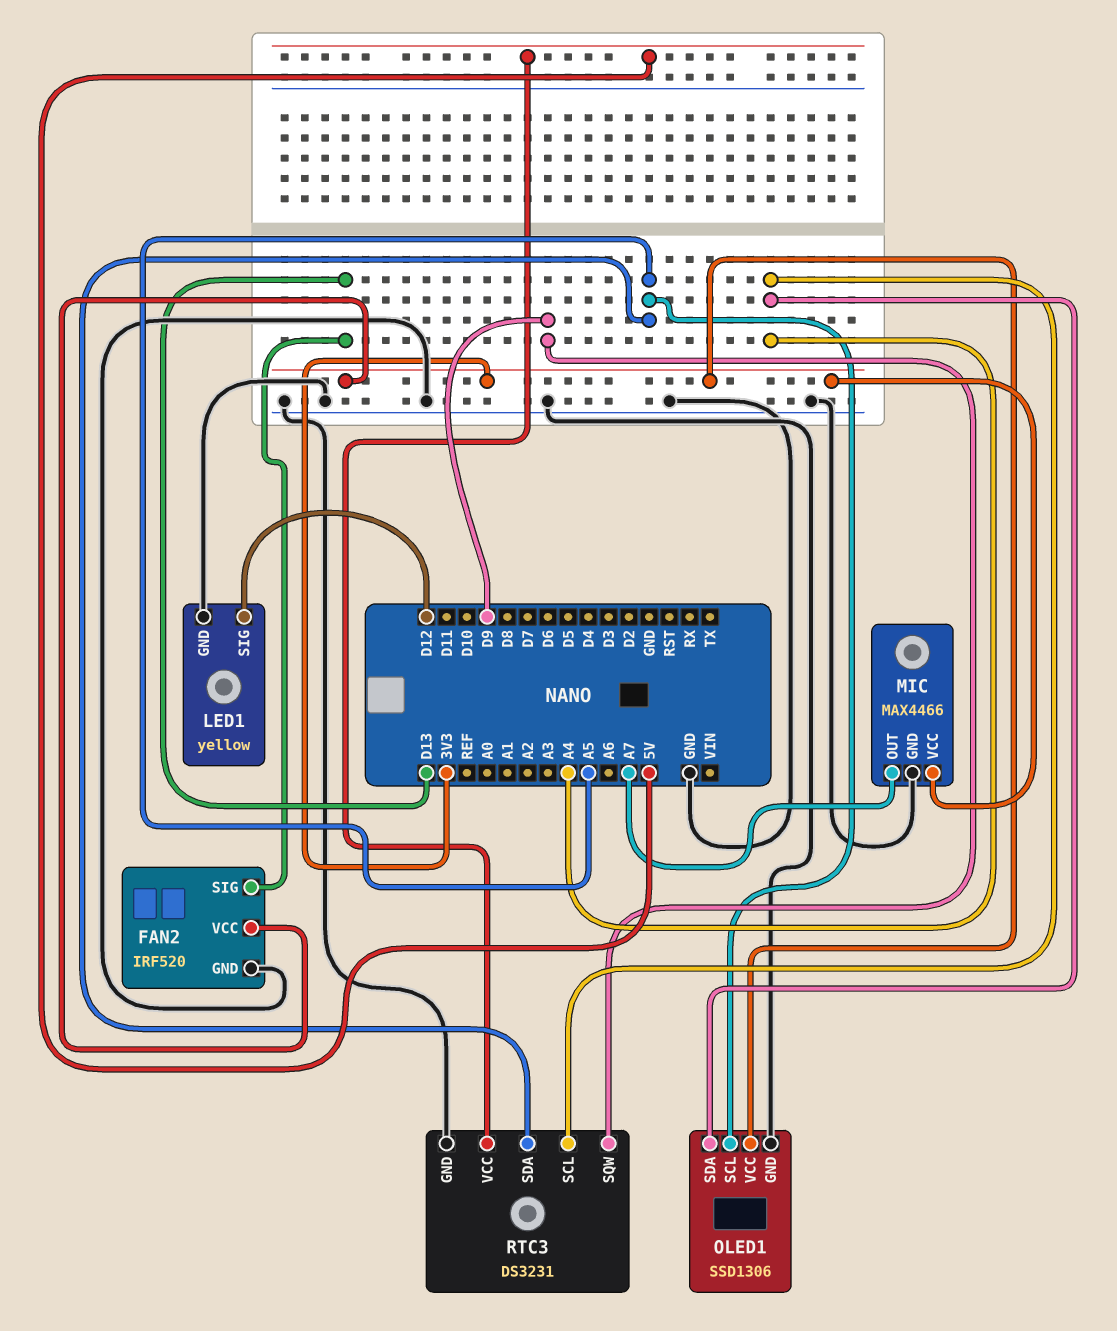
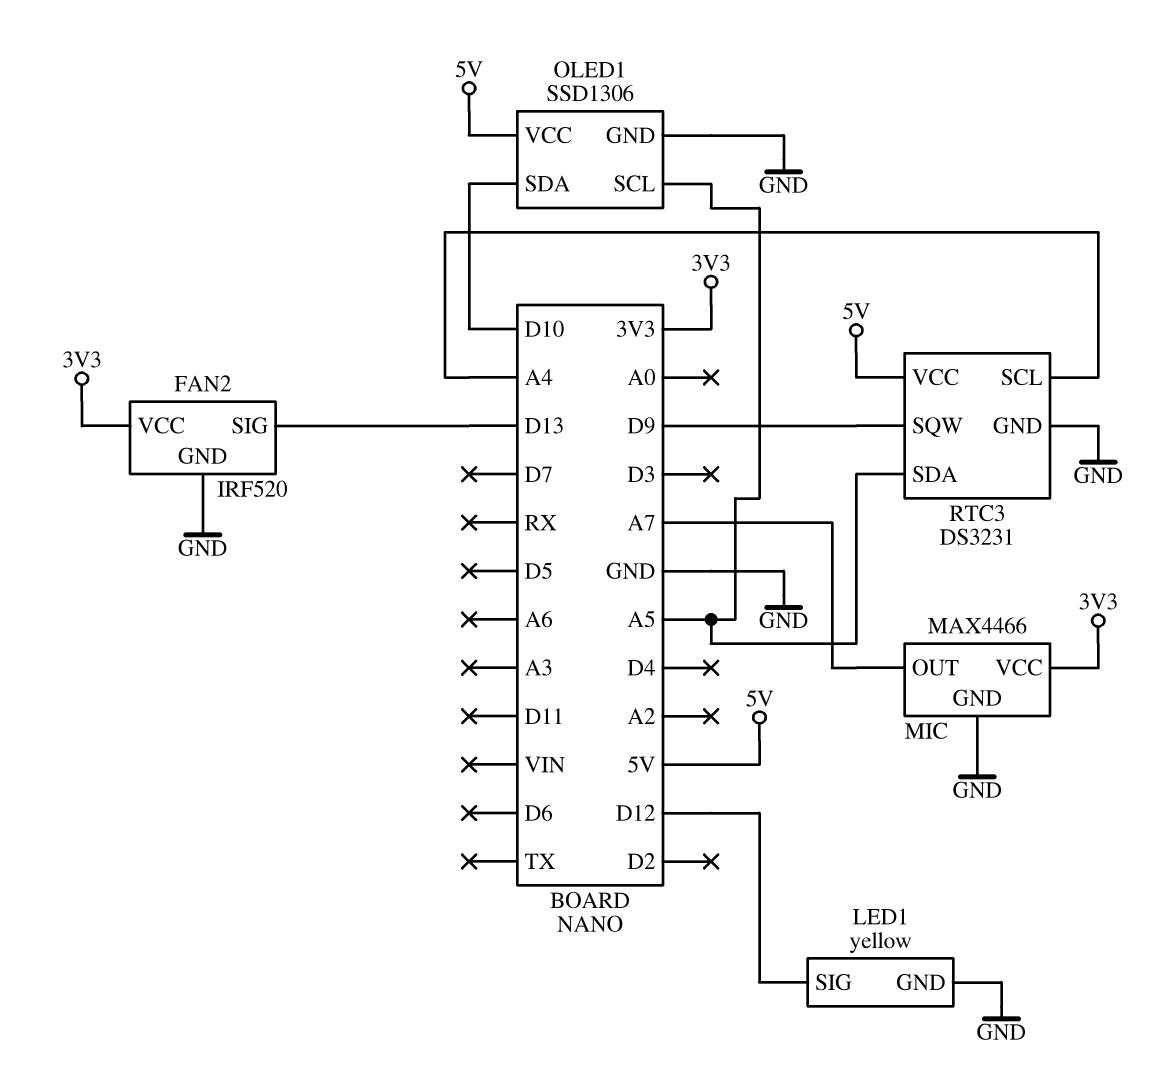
OLED1 pin SDA: A4 -> D10
OLED1 pin VCC: 3V3 -> 5V

